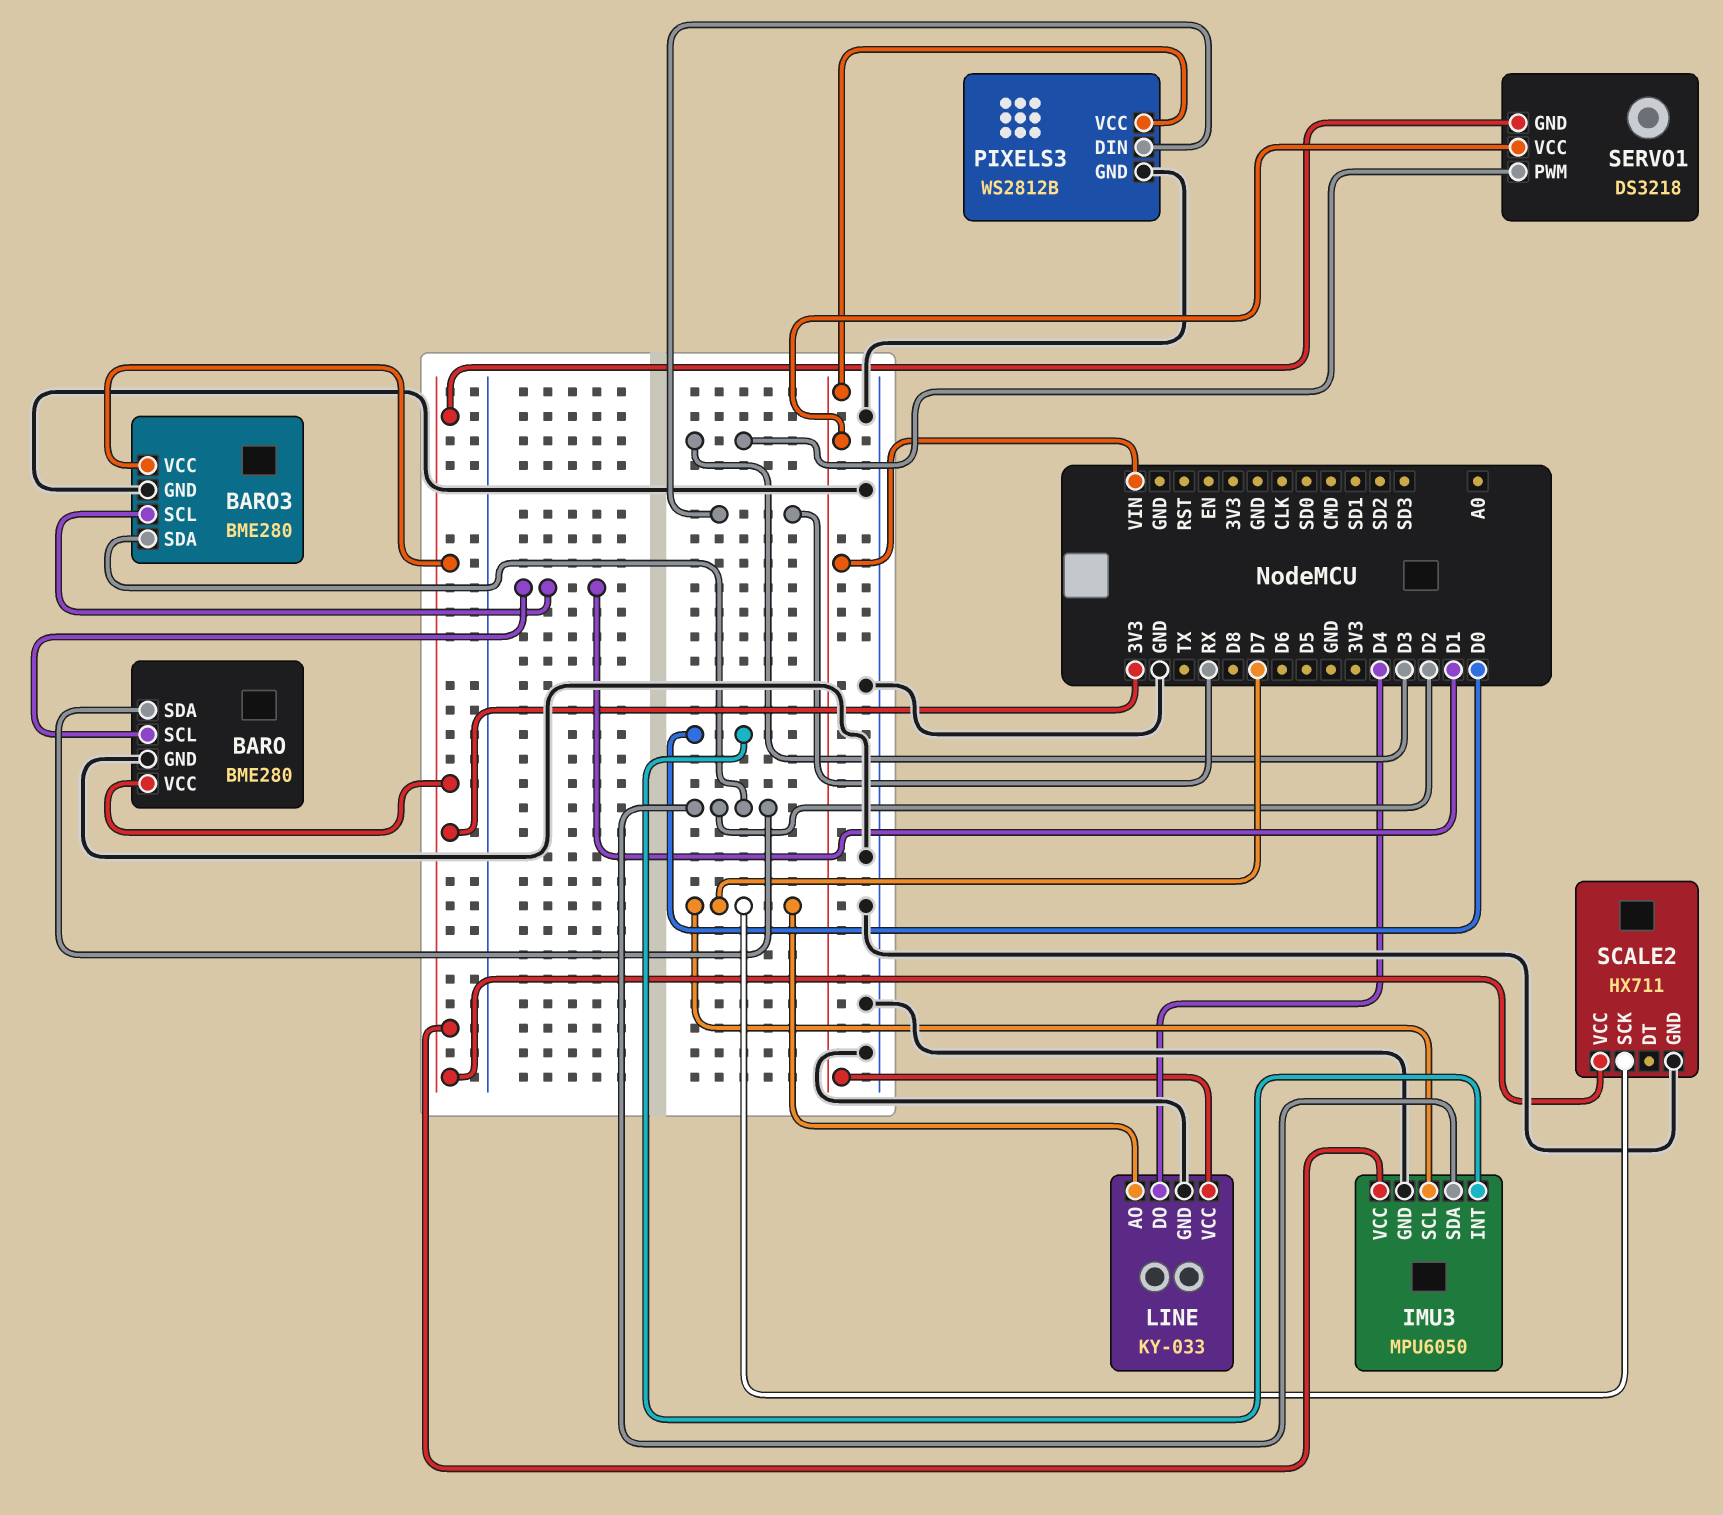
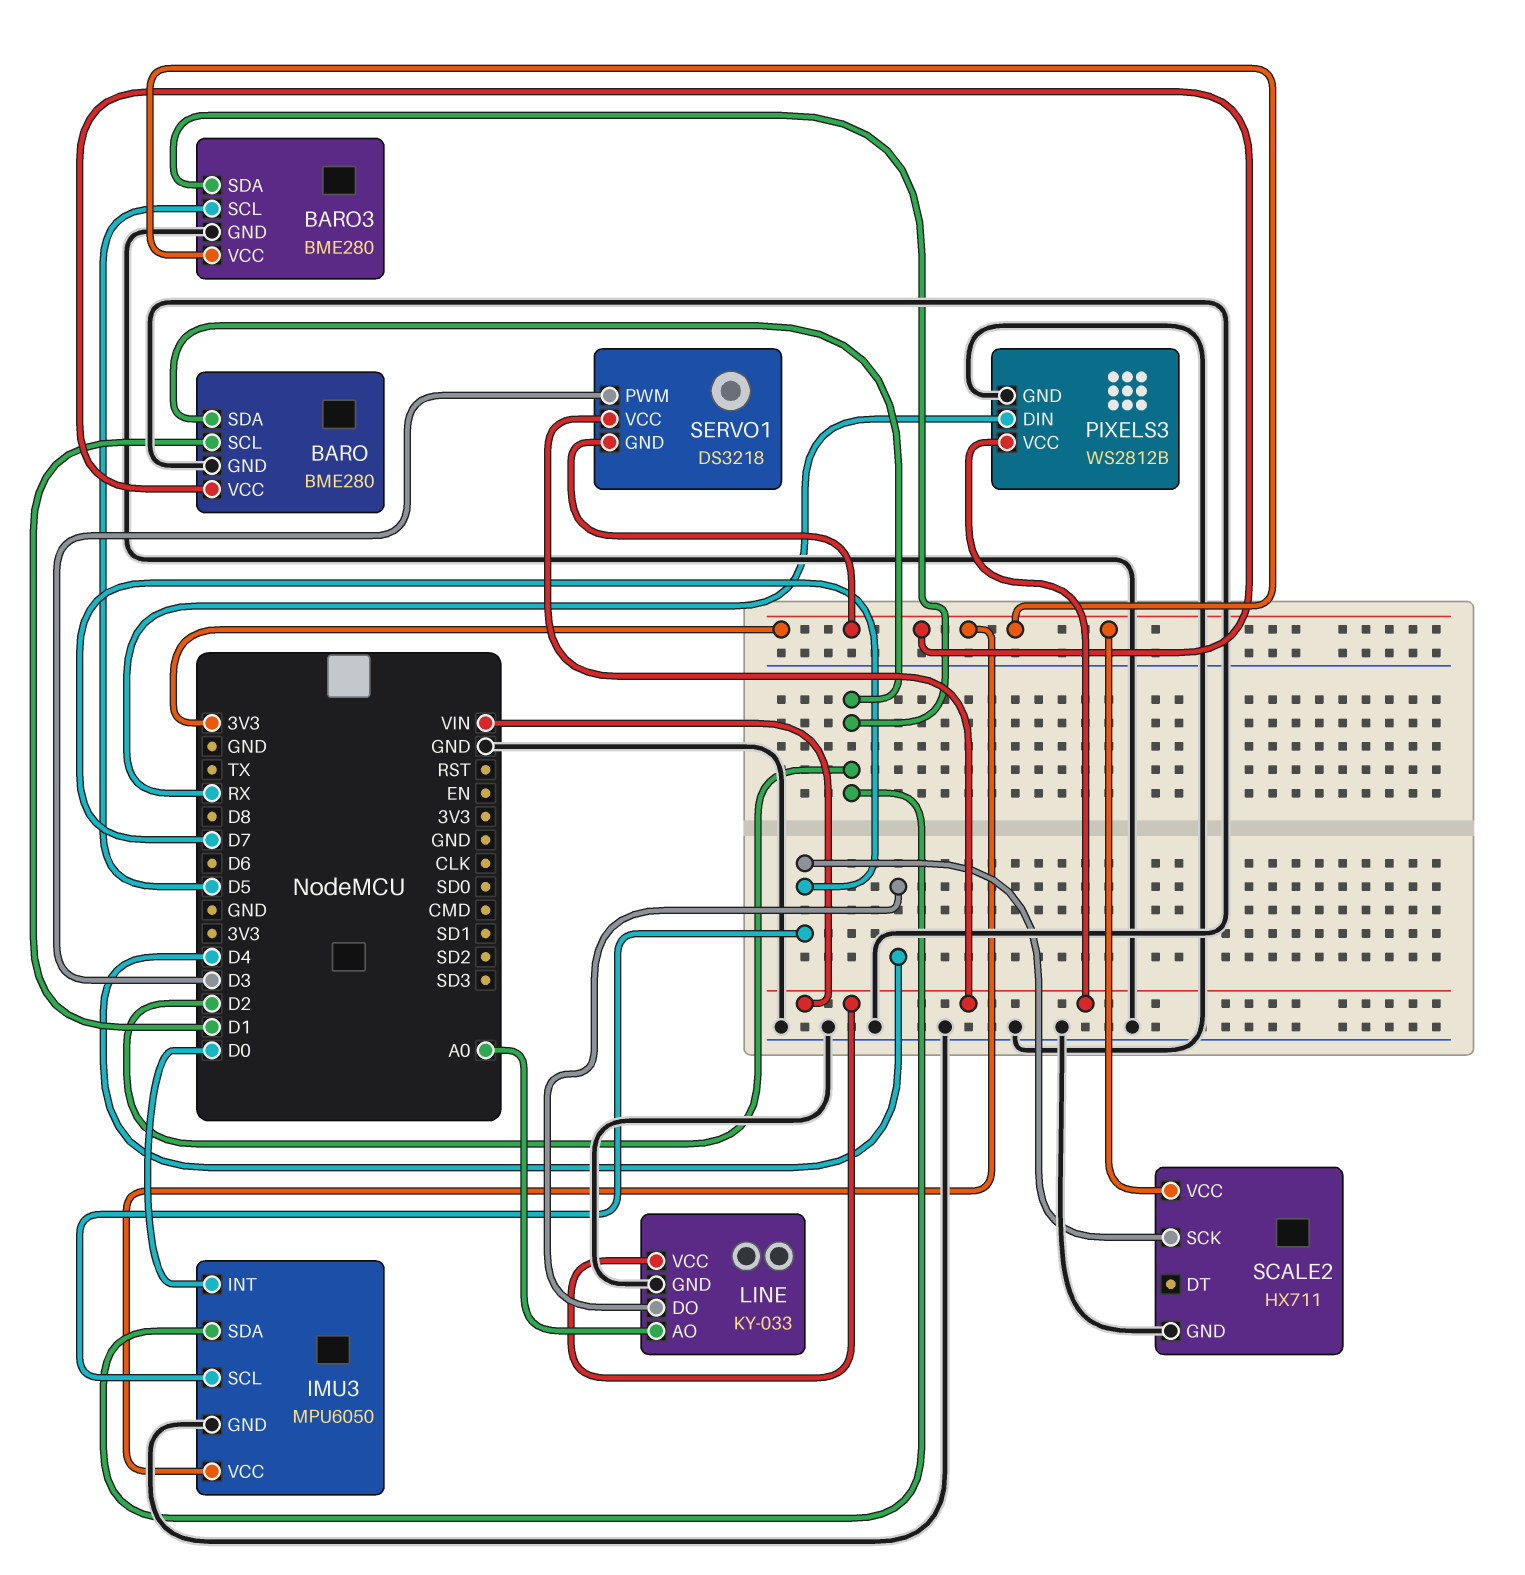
BARO3 pin SCL: D1 -> D5
LINE pin AO: D7 -> A0

